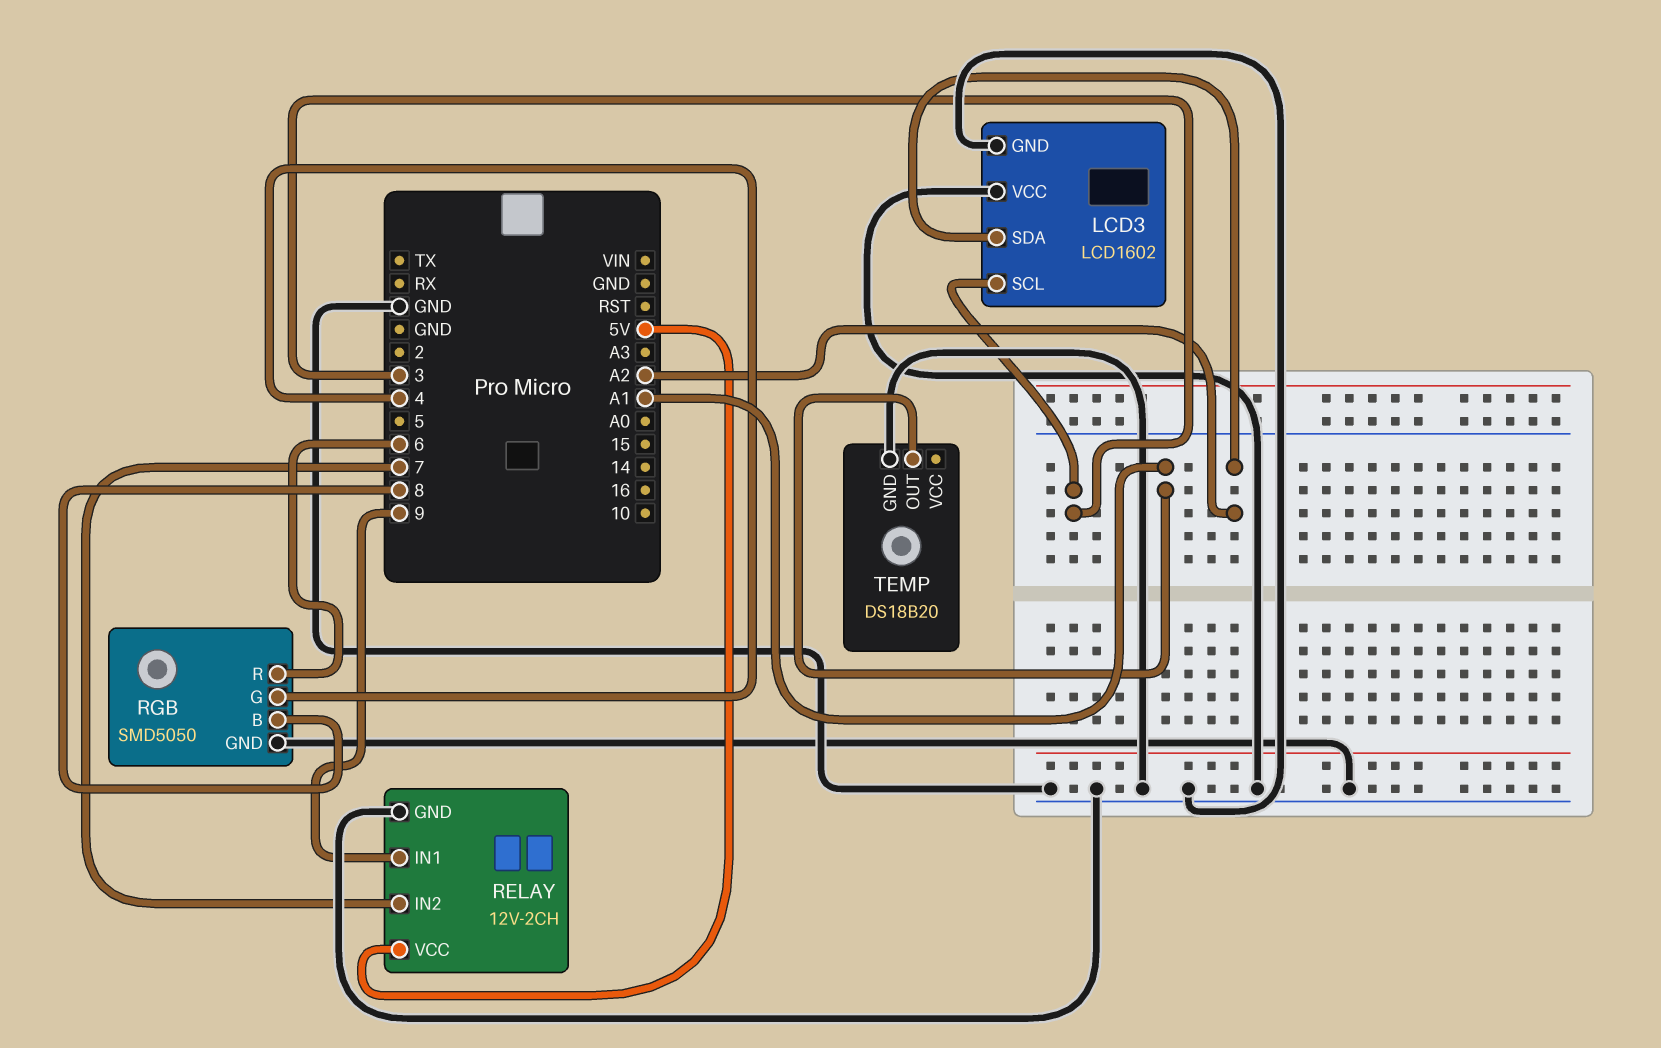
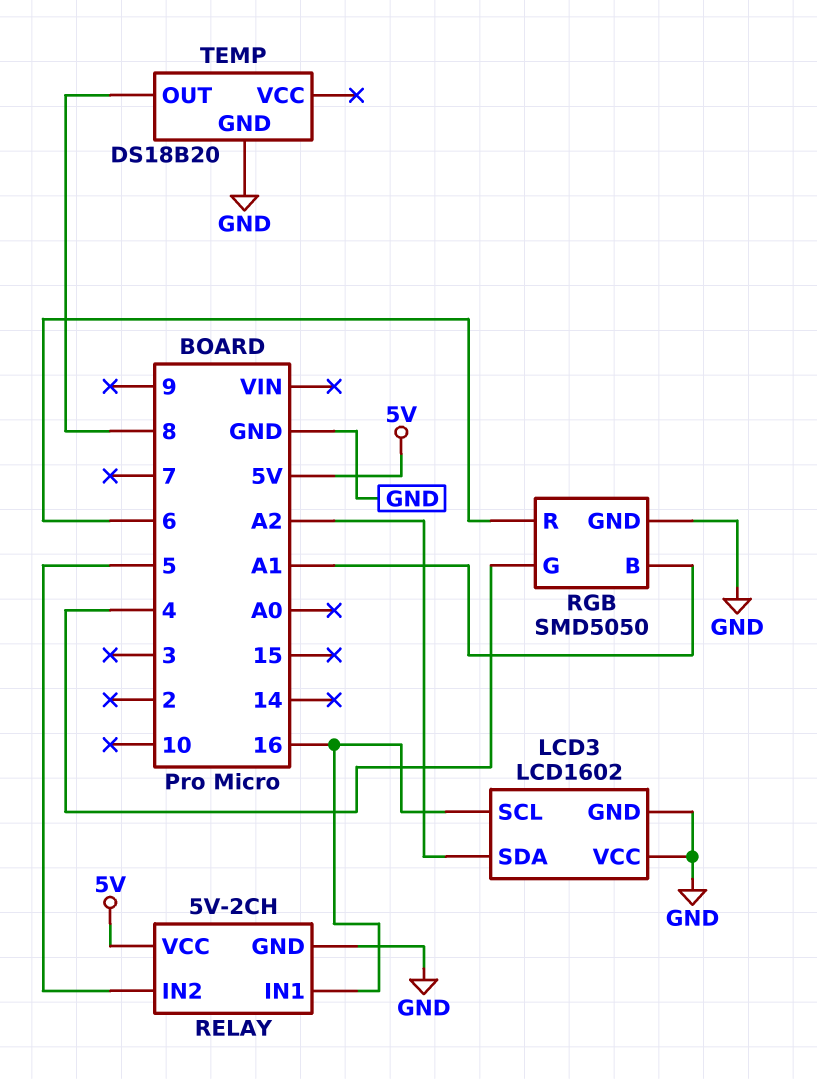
LCD3 pin SCL: 3 -> 16
RELAY: 12V-2CH -> 5V-2CH
RELAY pin IN1: 9 -> 16
RELAY pin IN2: 7 -> 5
RGB pin B: 8 -> A1
TEMP pin OUT: A1 -> 8

